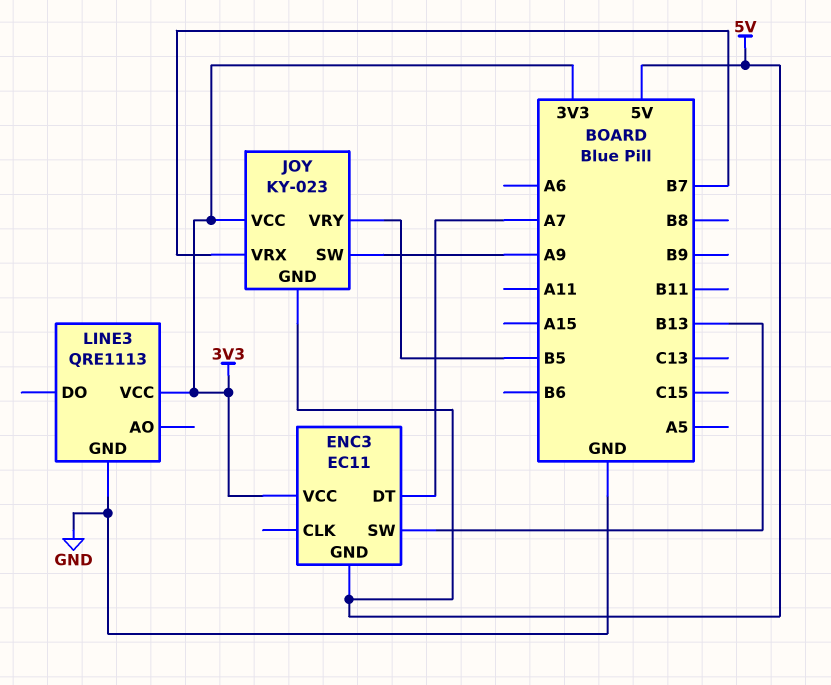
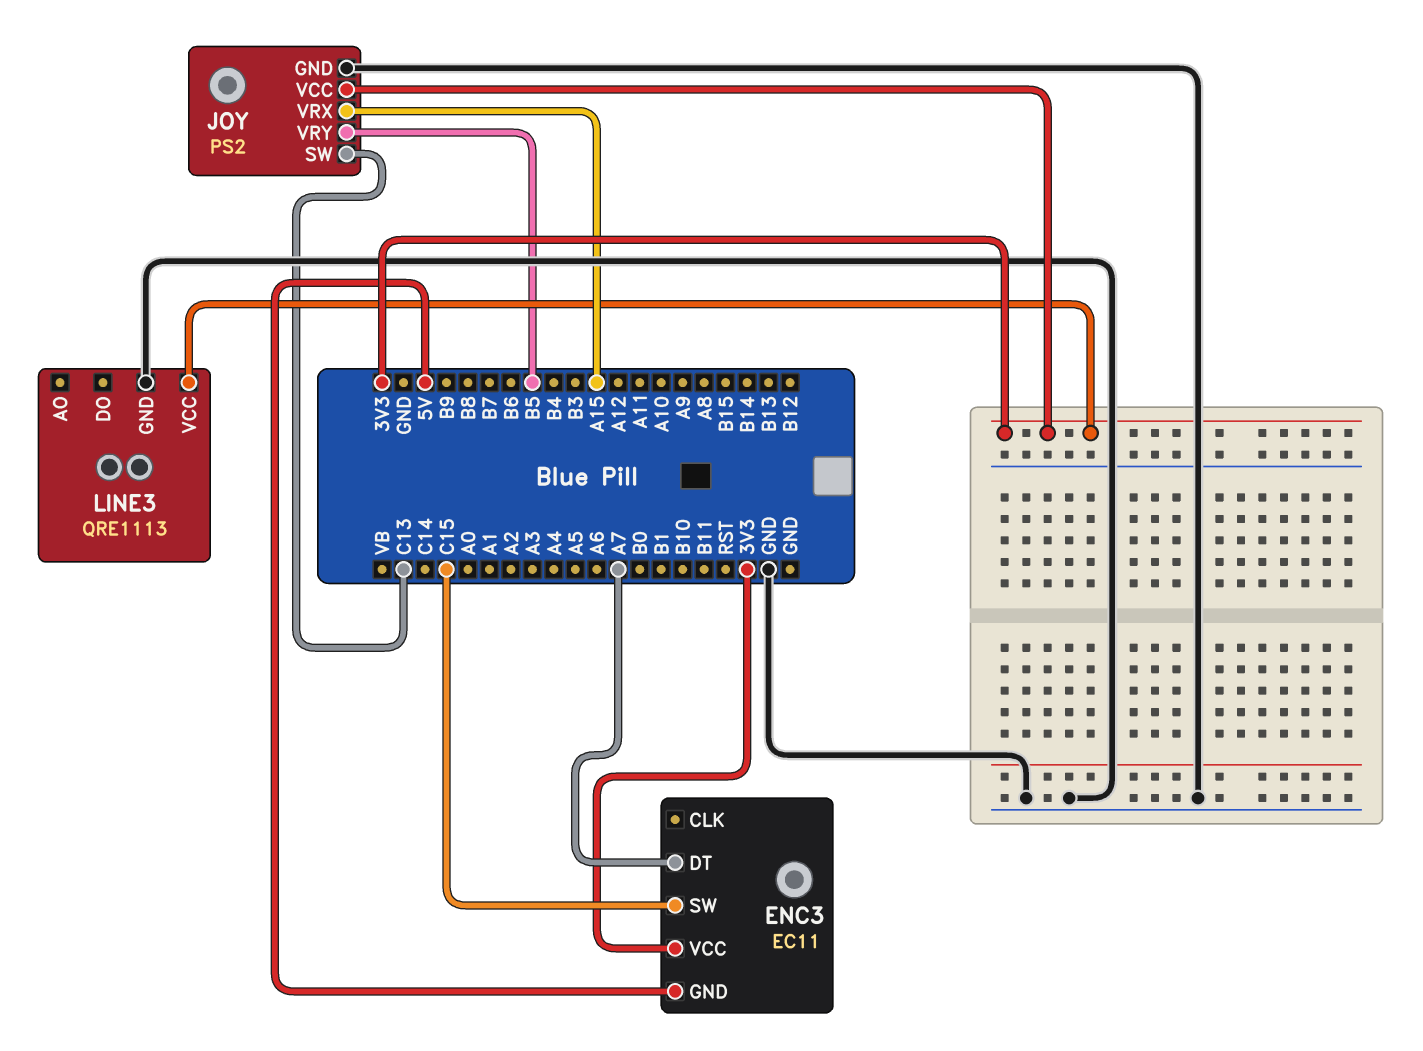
ENC3 pin SW: B13 -> C15
JOY: KY-023 -> PS2
JOY pin GND: 5V -> GND
JOY pin SW: A9 -> C13
JOY pin VRX: B7 -> A15

